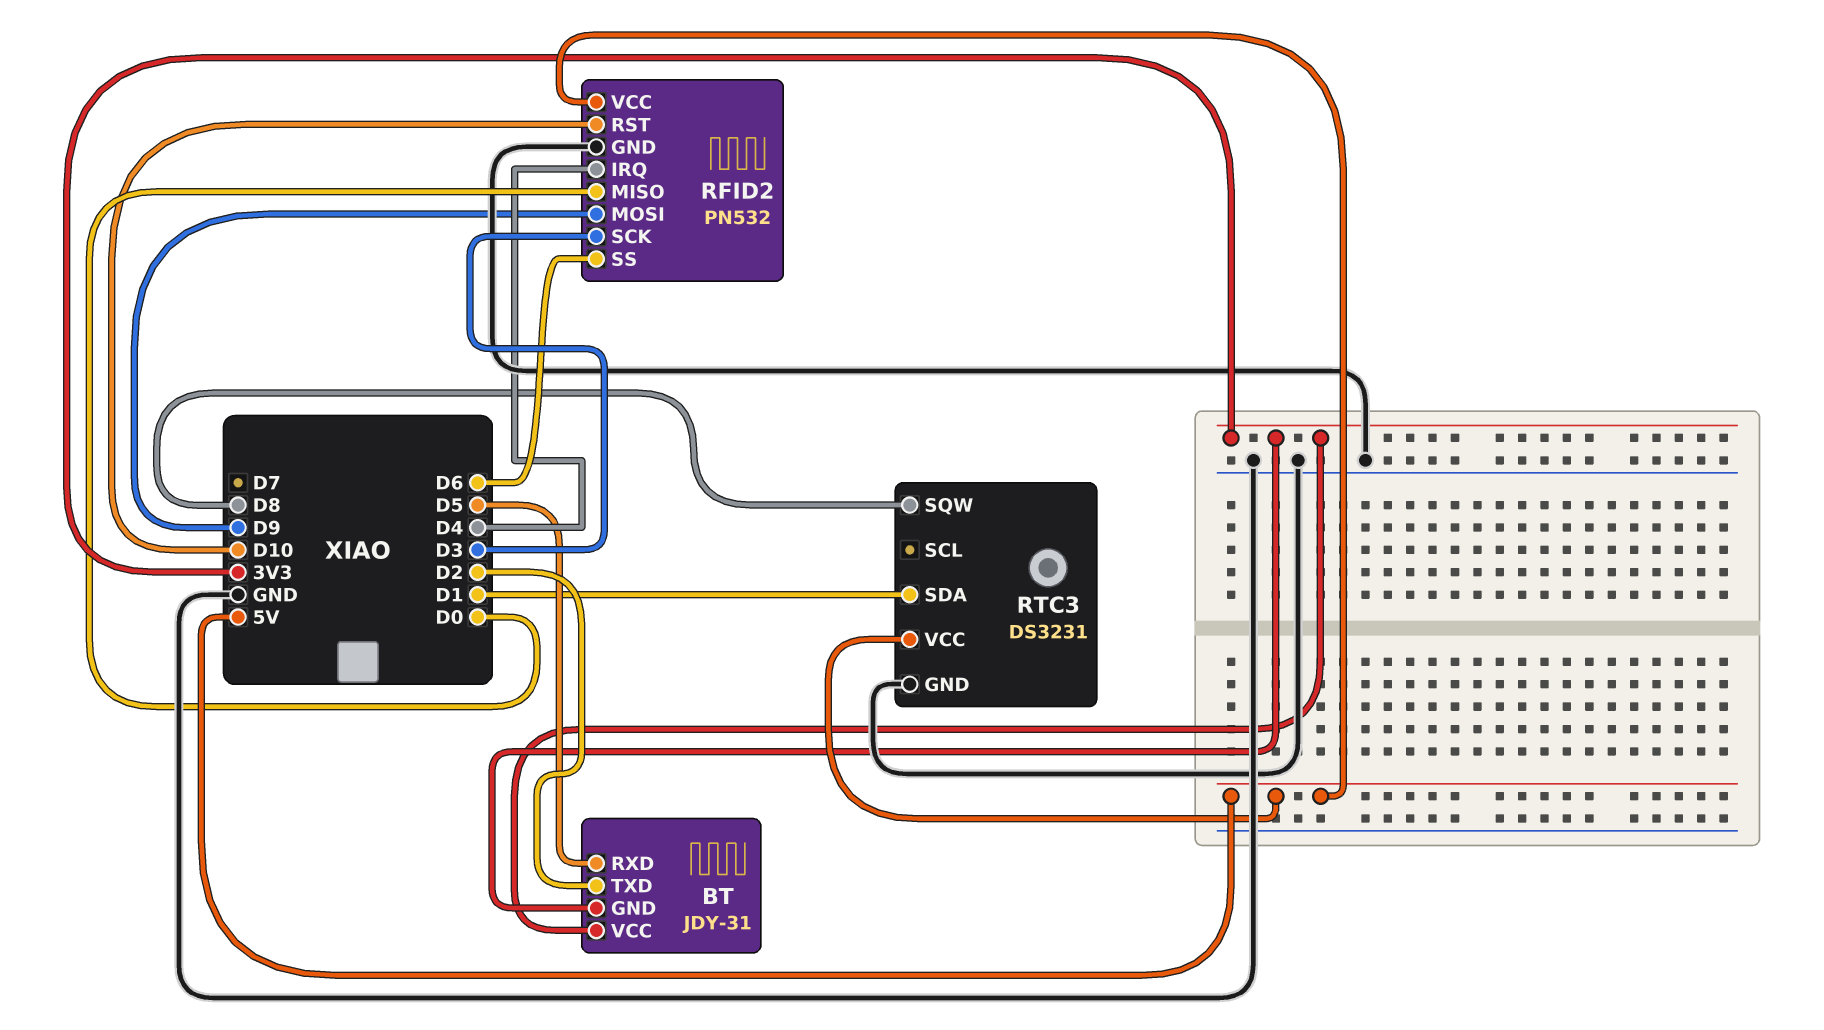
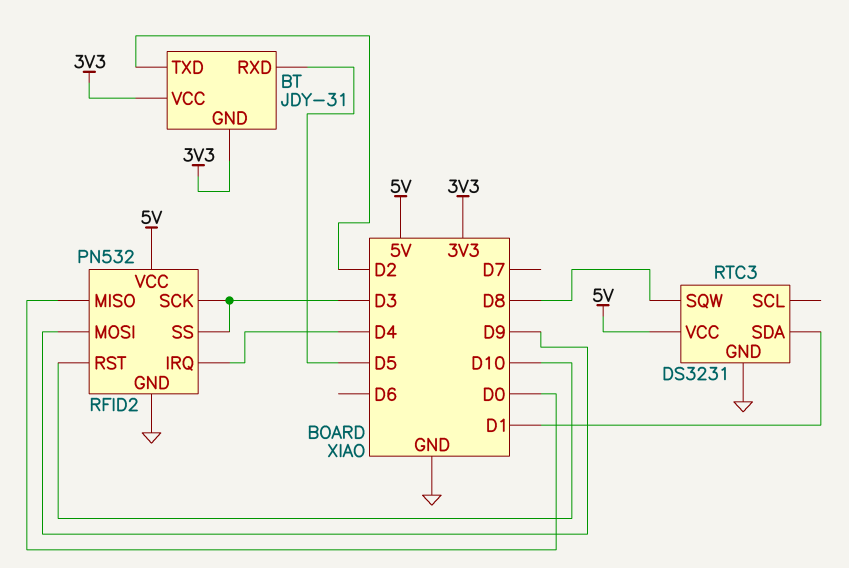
RFID2 pin SS: D6 -> D3

